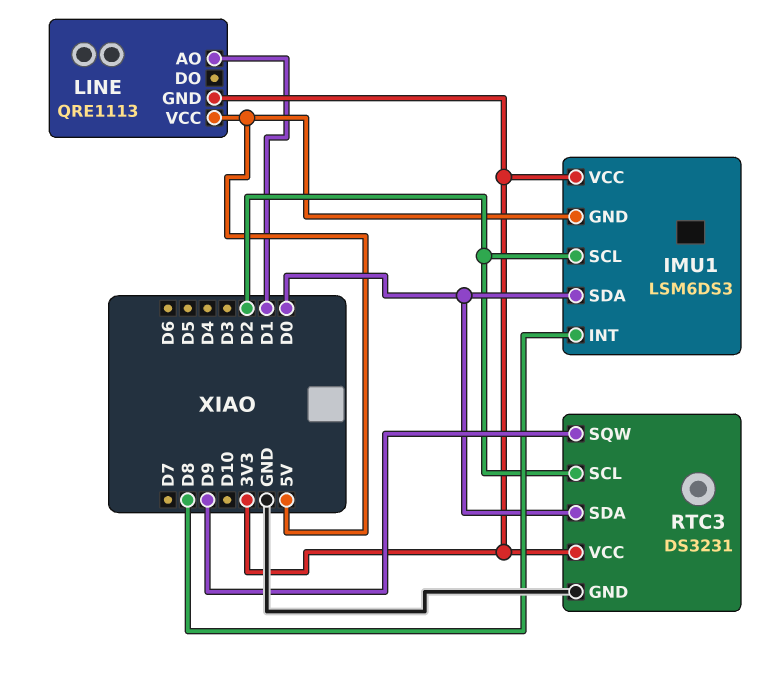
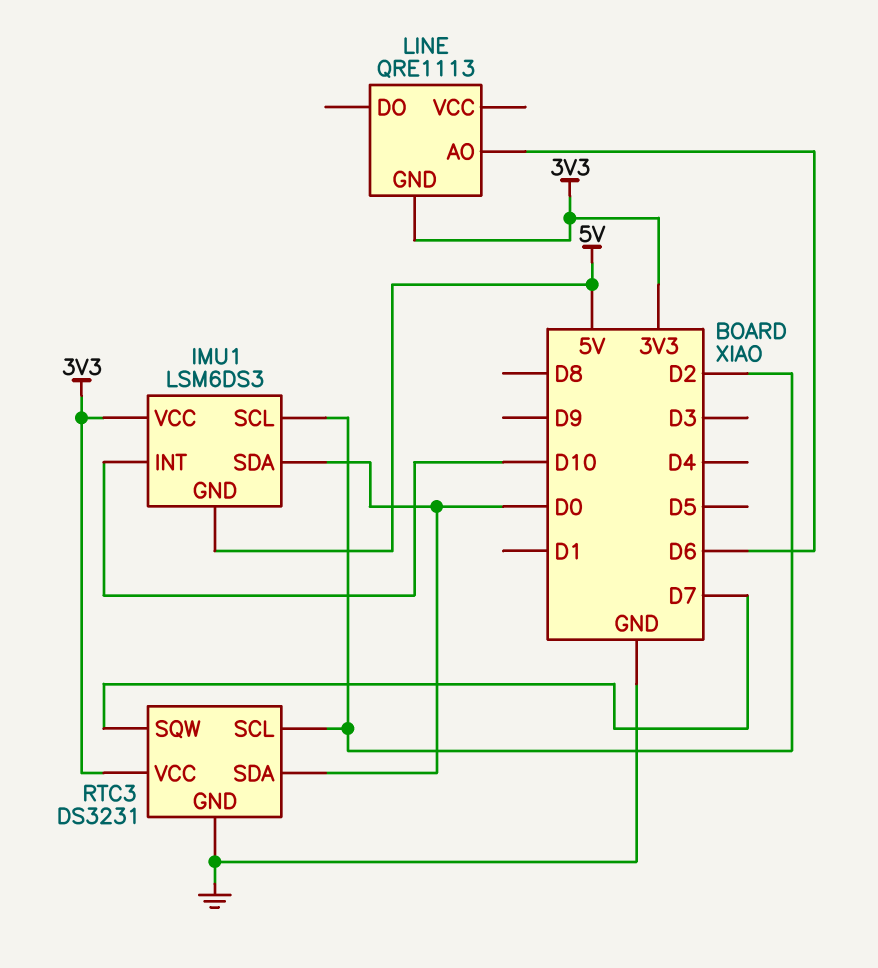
IMU1 pin INT: D8 -> D10
LINE pin AO: D1 -> D6
LINE pin VCC: 5V -> none
RTC3 pin SQW: D9 -> D7

